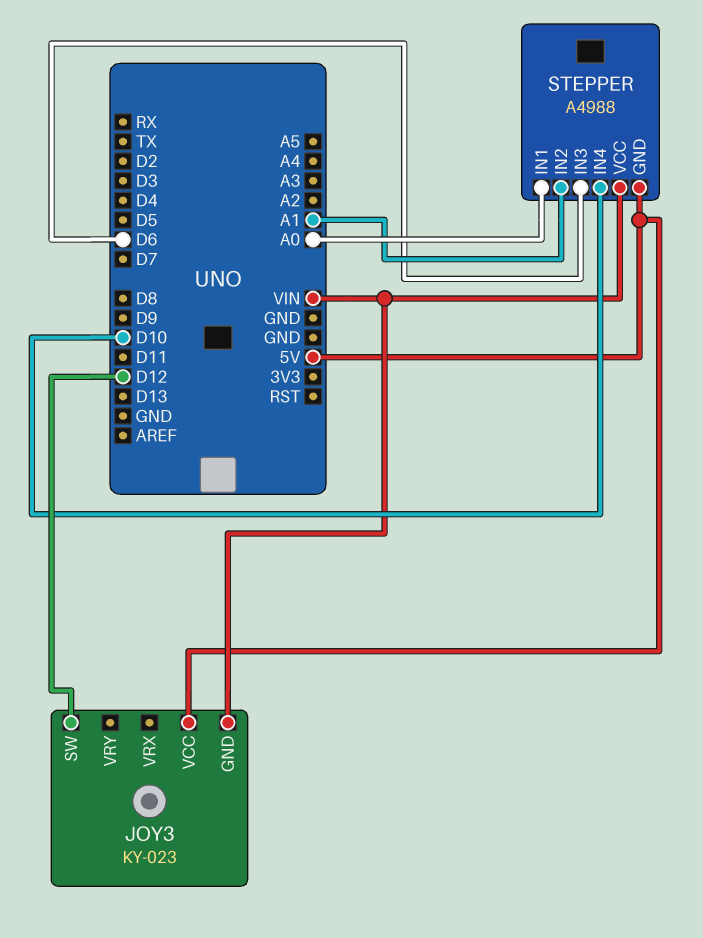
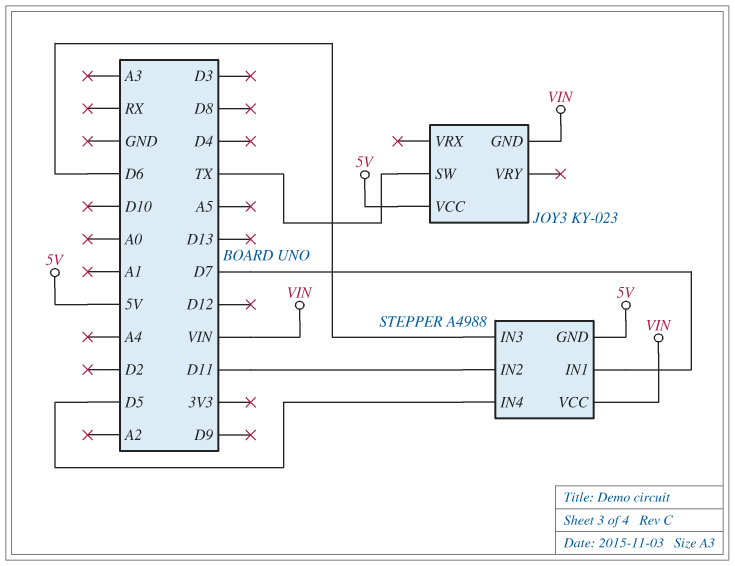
JOY3 pin SW: D12 -> TX
STEPPER pin IN1: A0 -> D7
STEPPER pin IN2: A1 -> D11
STEPPER pin IN4: D10 -> D5

